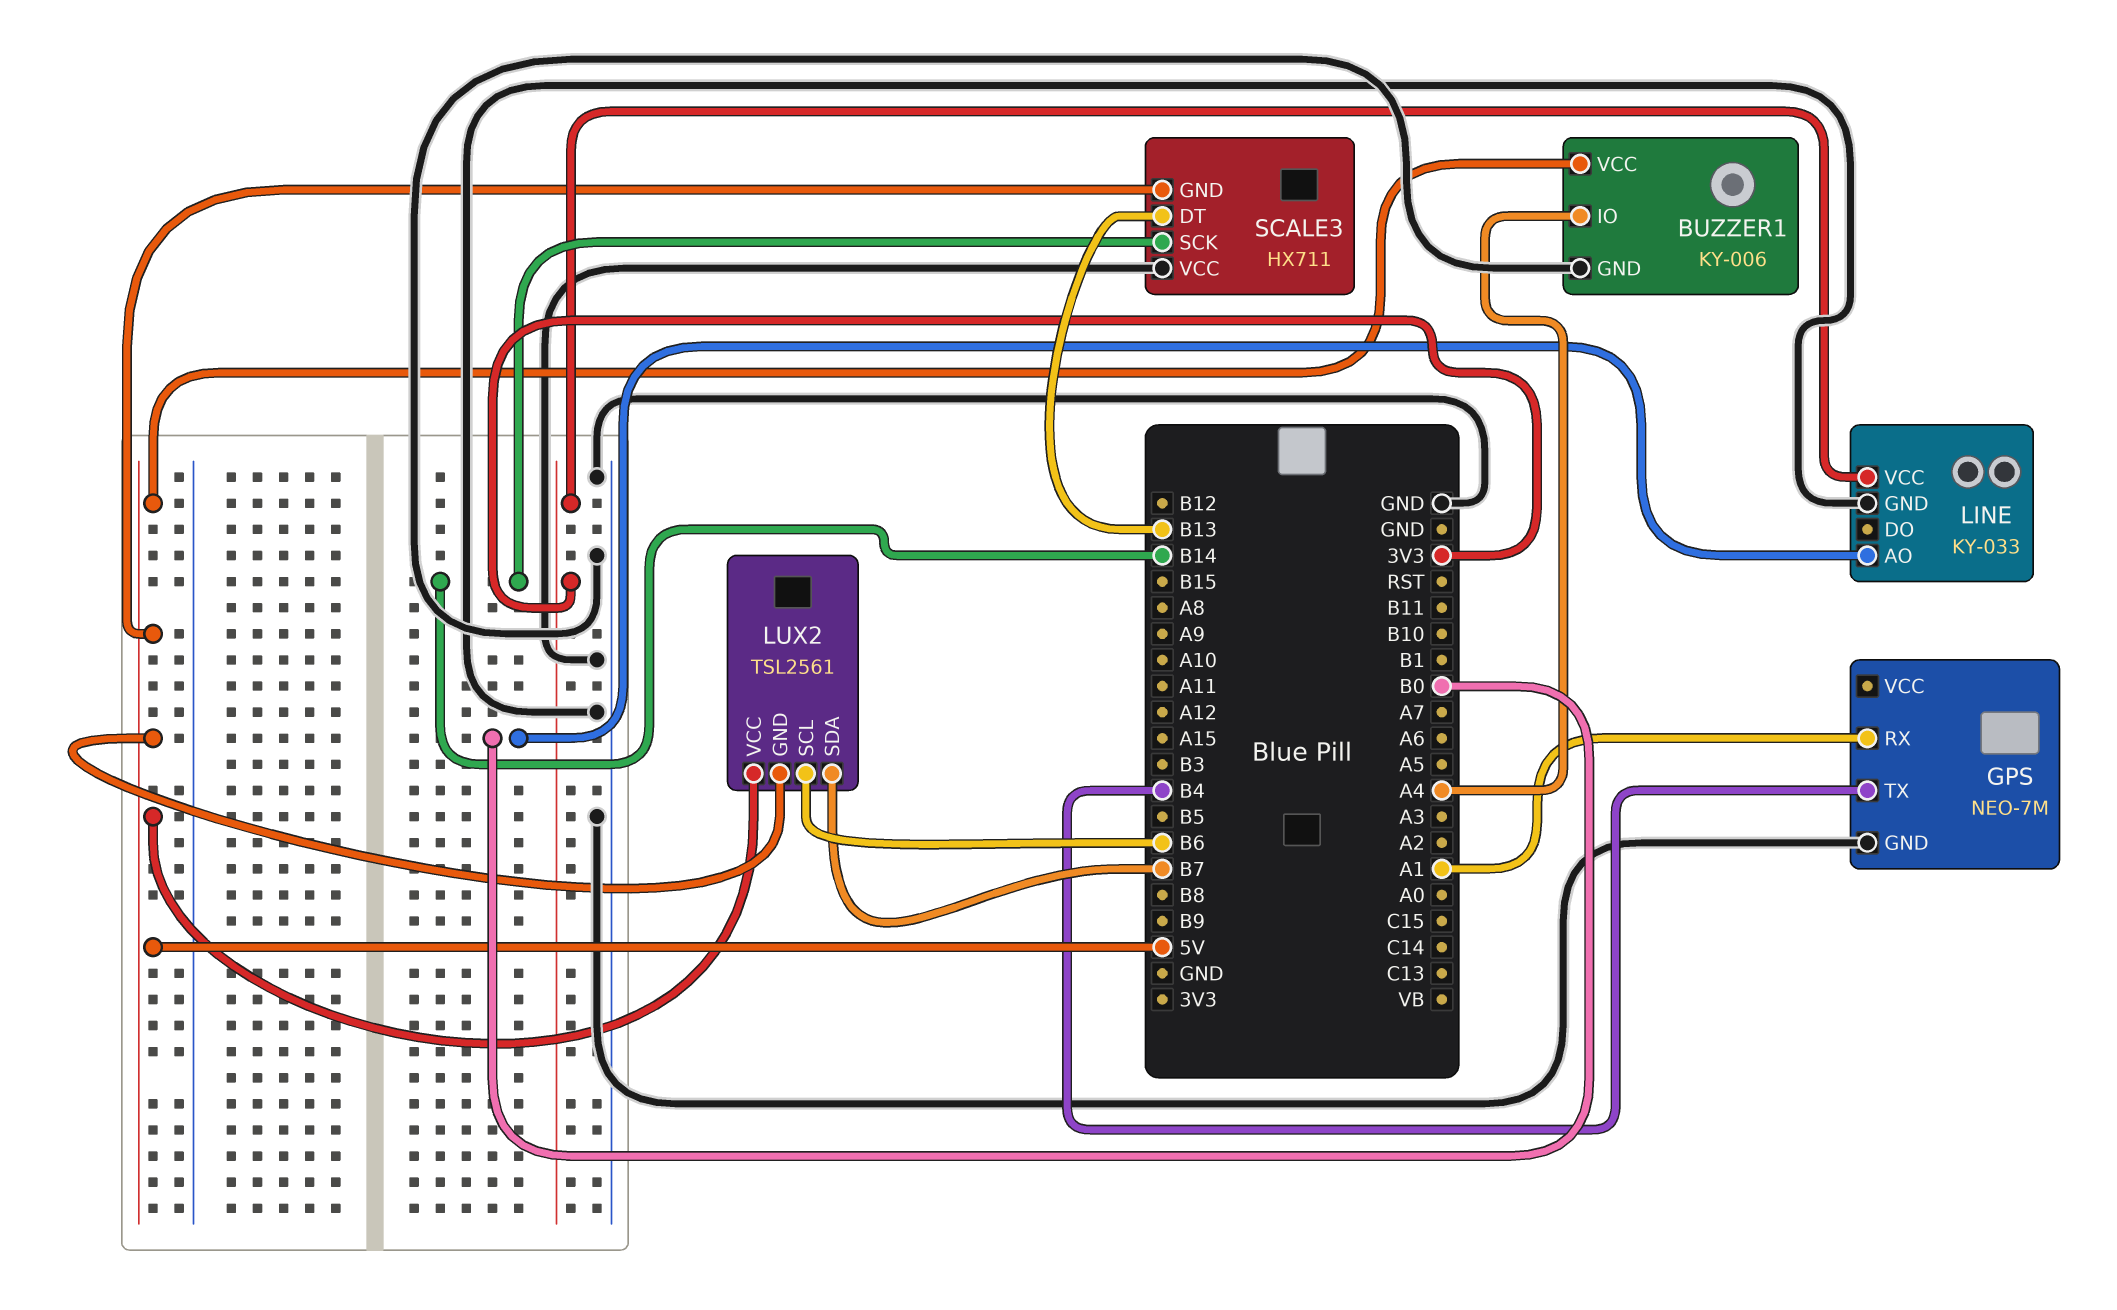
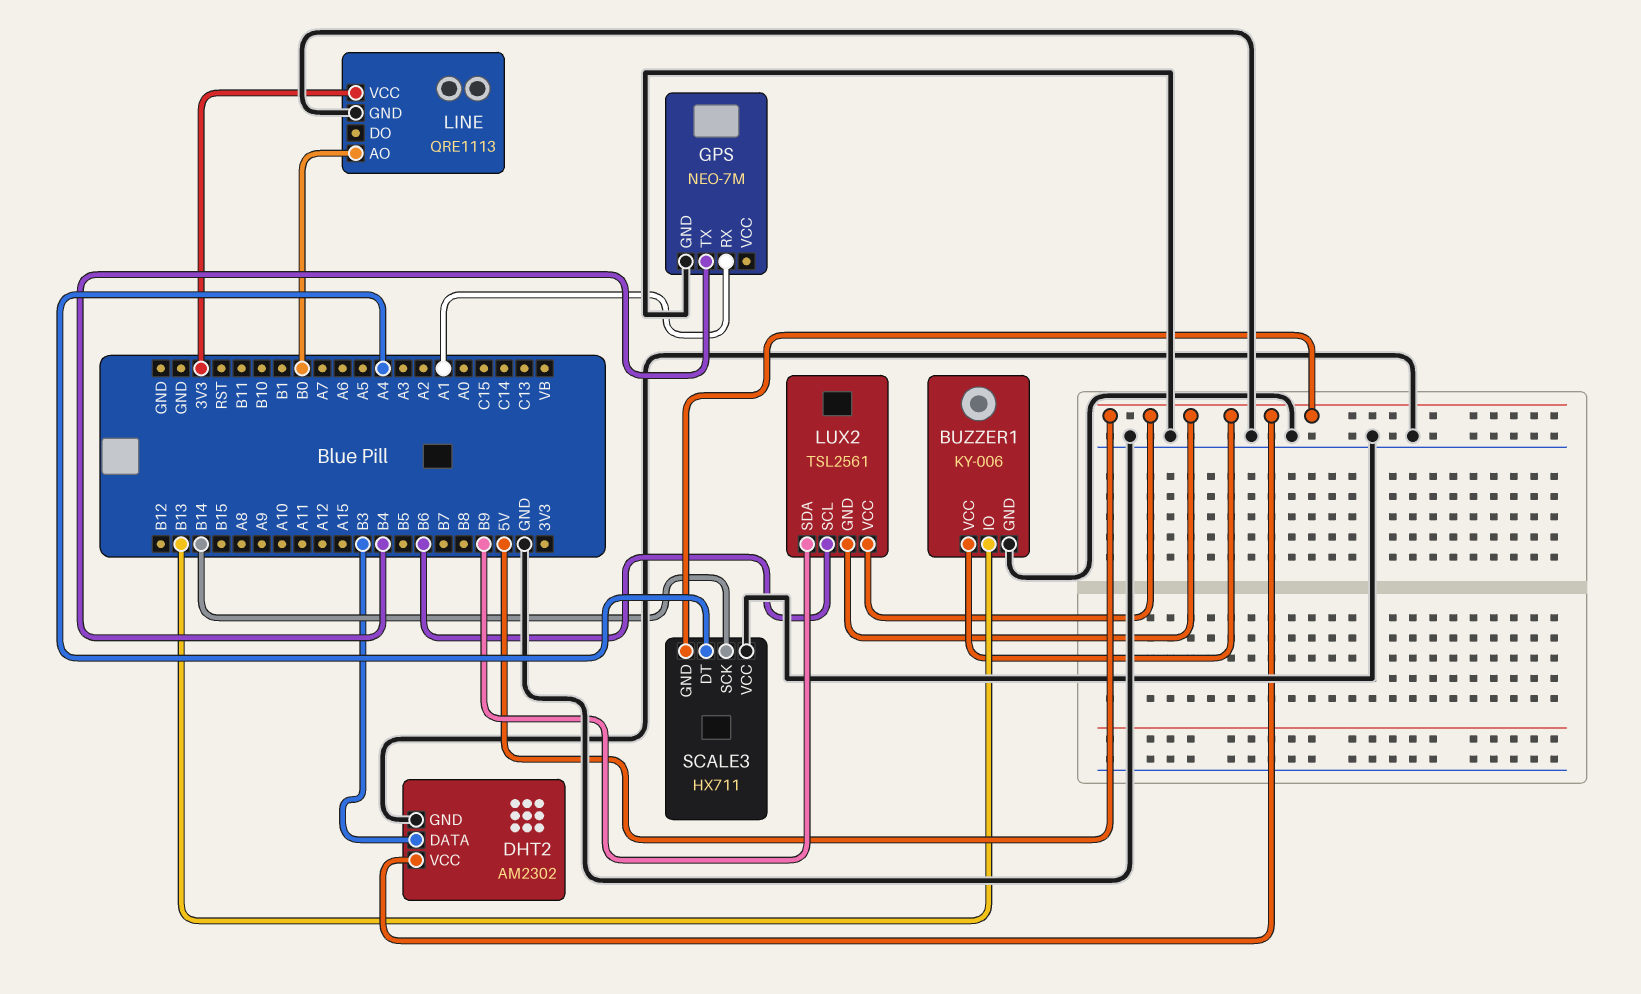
BUZZER1 pin IO: A4 -> B13
DHT2: none -> AM2302
DHT2 pin DATA: none -> B3
DHT2 pin GND: none -> GND
DHT2 pin VCC: none -> 5V
LINE: KY-033 -> QRE1113
LUX2 pin SDA: B7 -> B9
SCALE3 pin DT: B13 -> A4

